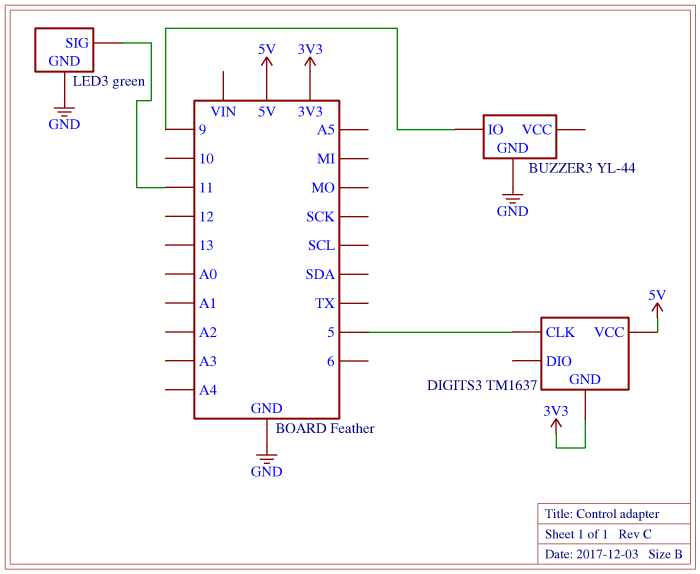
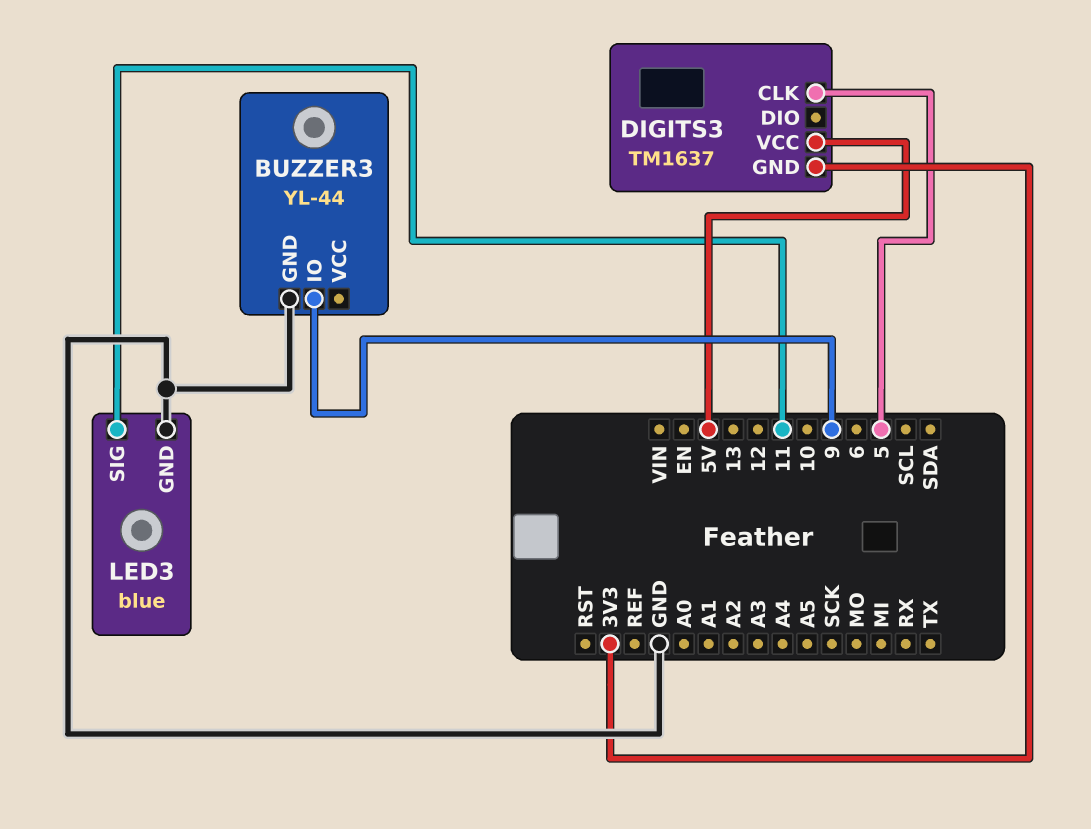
LED3: green -> blue

